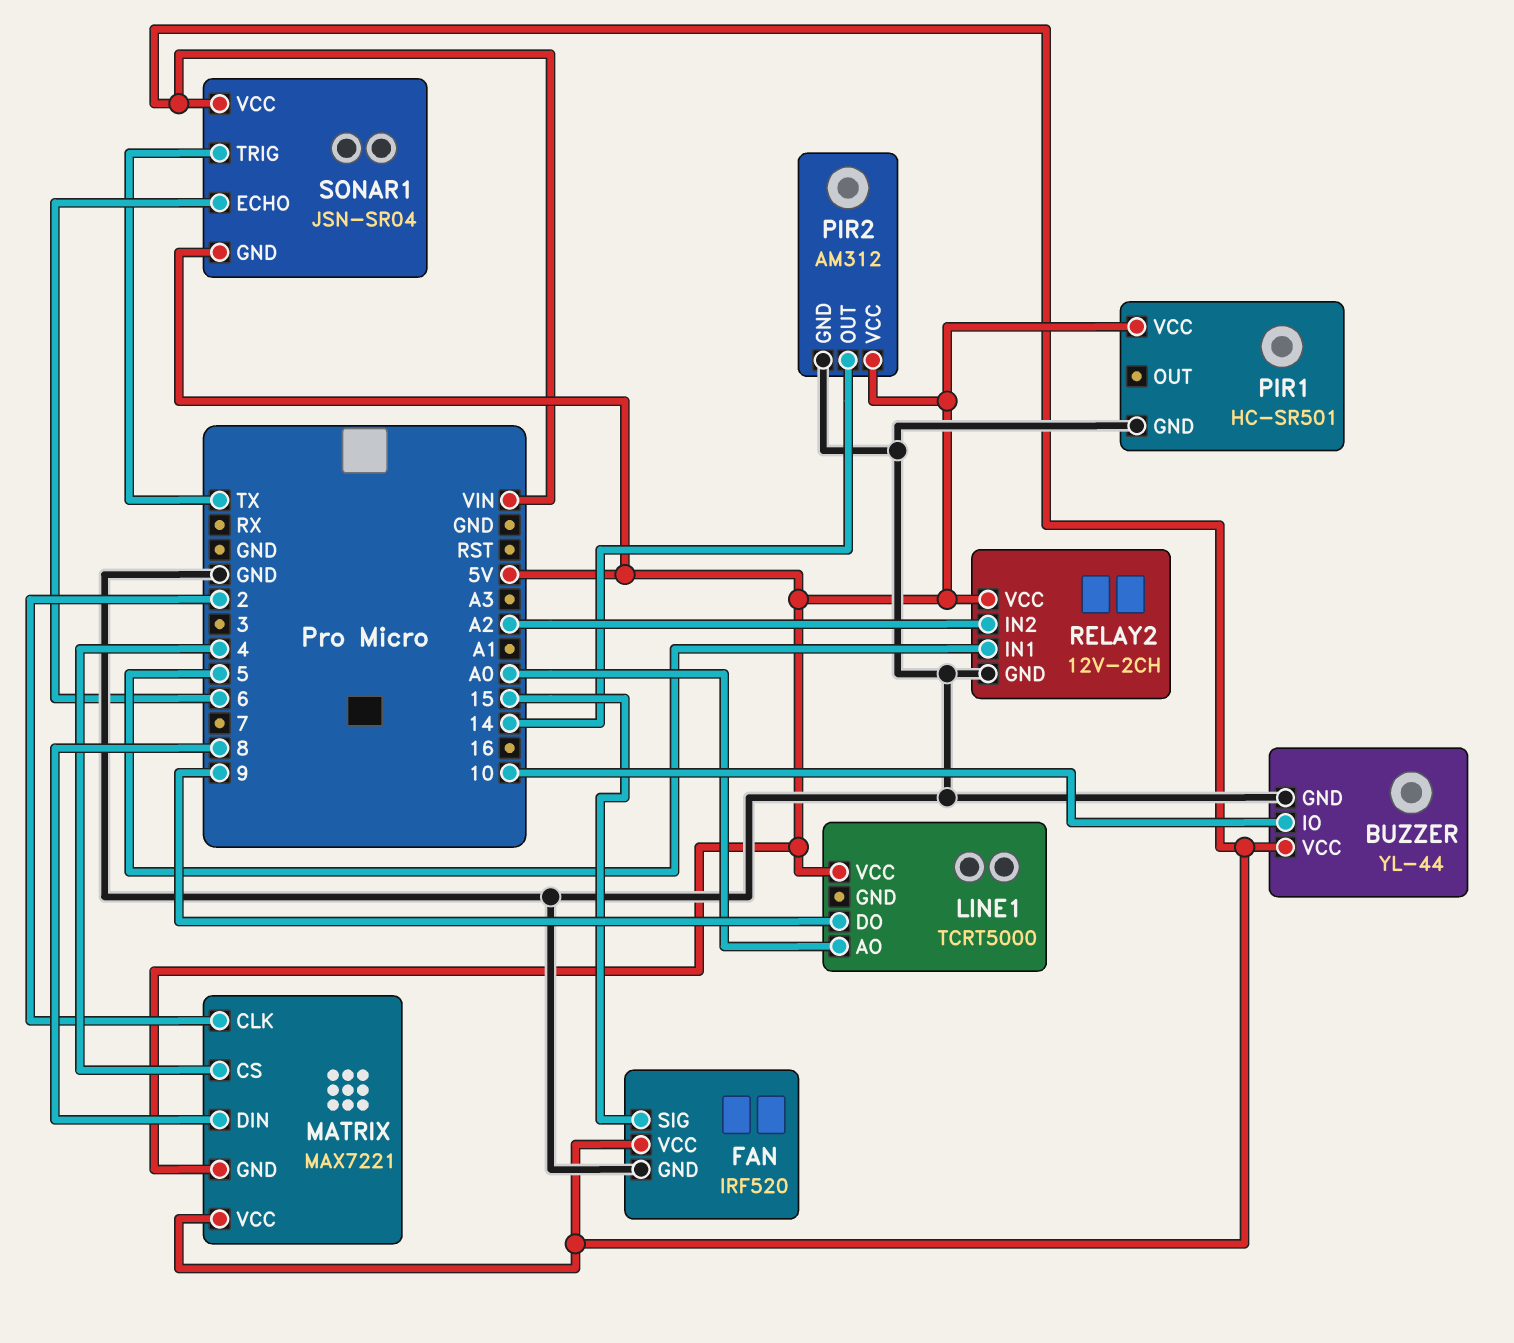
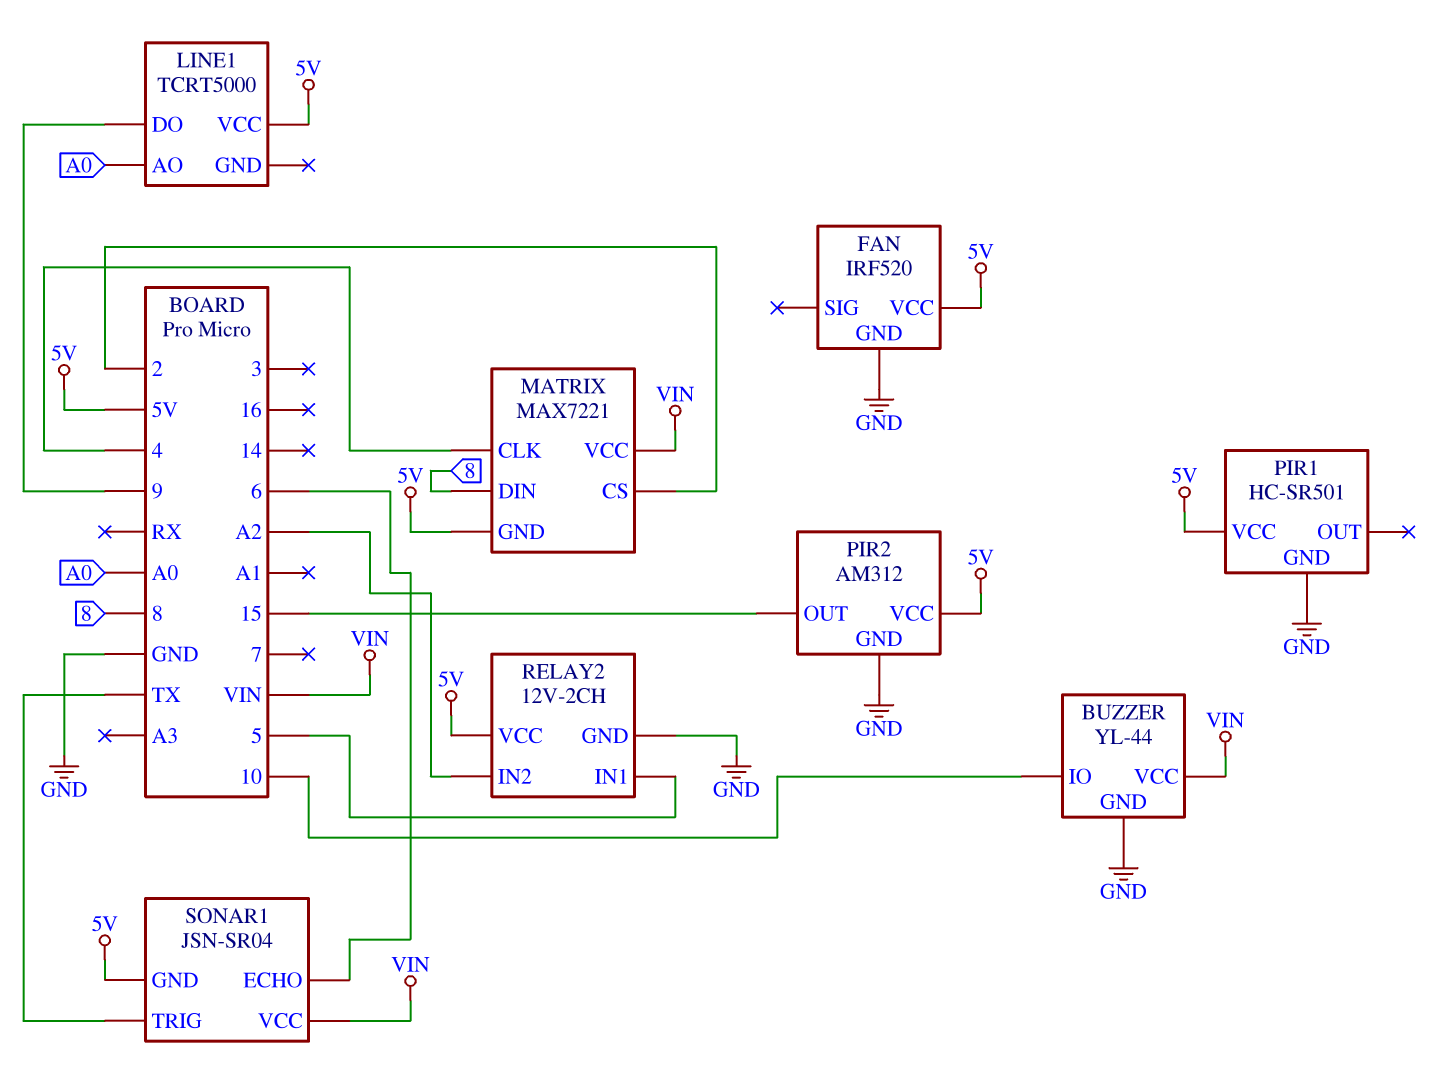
FAN pin SIG: 15 -> none
FAN pin VCC: VIN -> 5V
MATRIX pin CLK: 2 -> 4
MATRIX pin CS: 4 -> 2
PIR2 pin OUT: 14 -> 15

